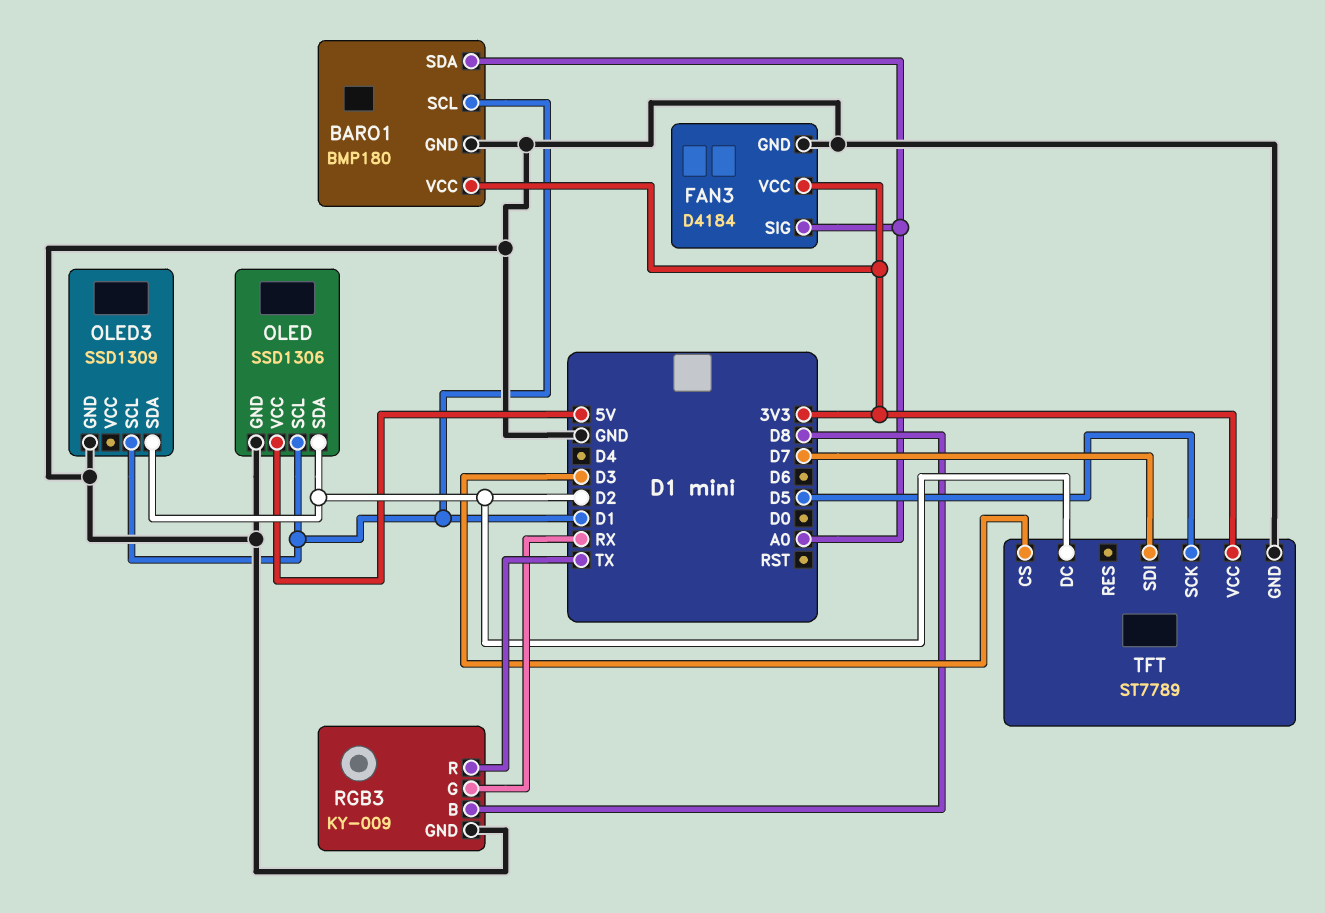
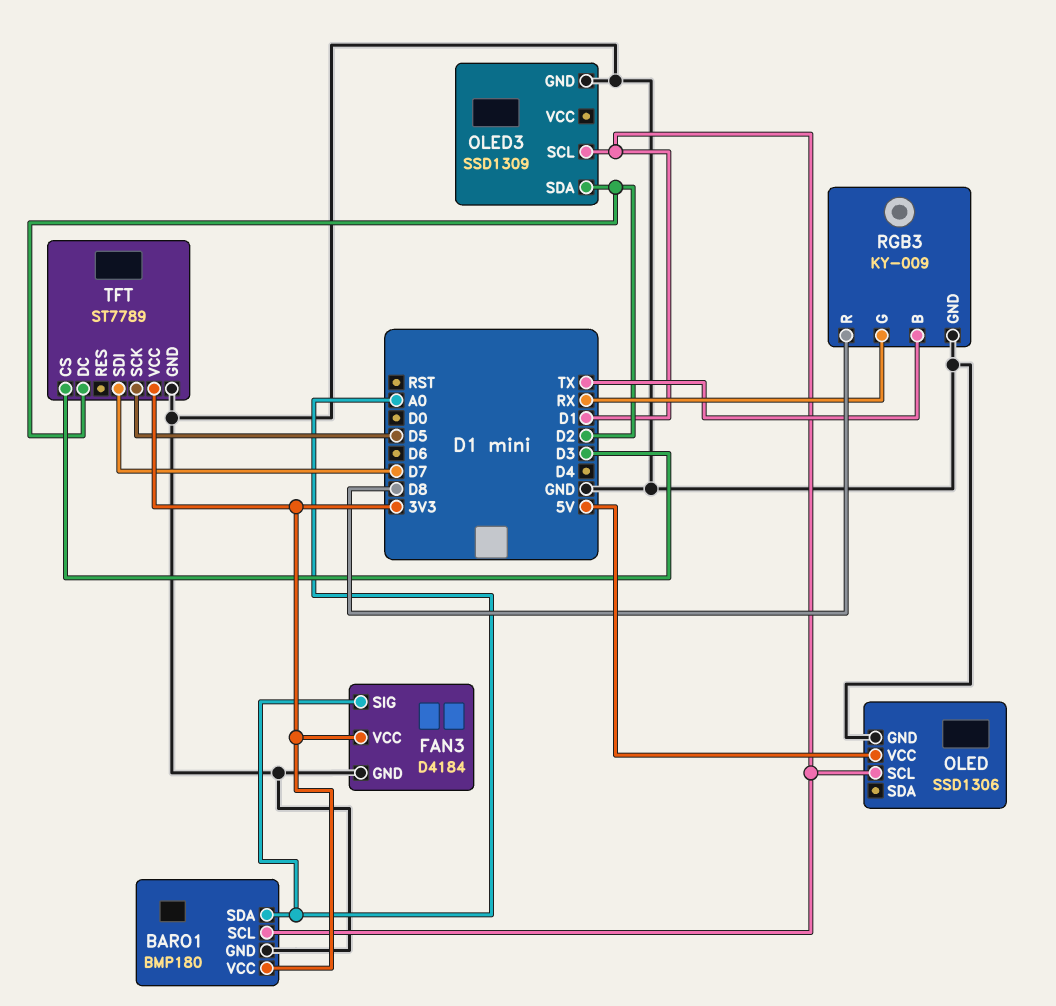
OLED pin SDA: D2 -> none
RGB3 pin B: D8 -> TX
RGB3 pin R: TX -> D8

